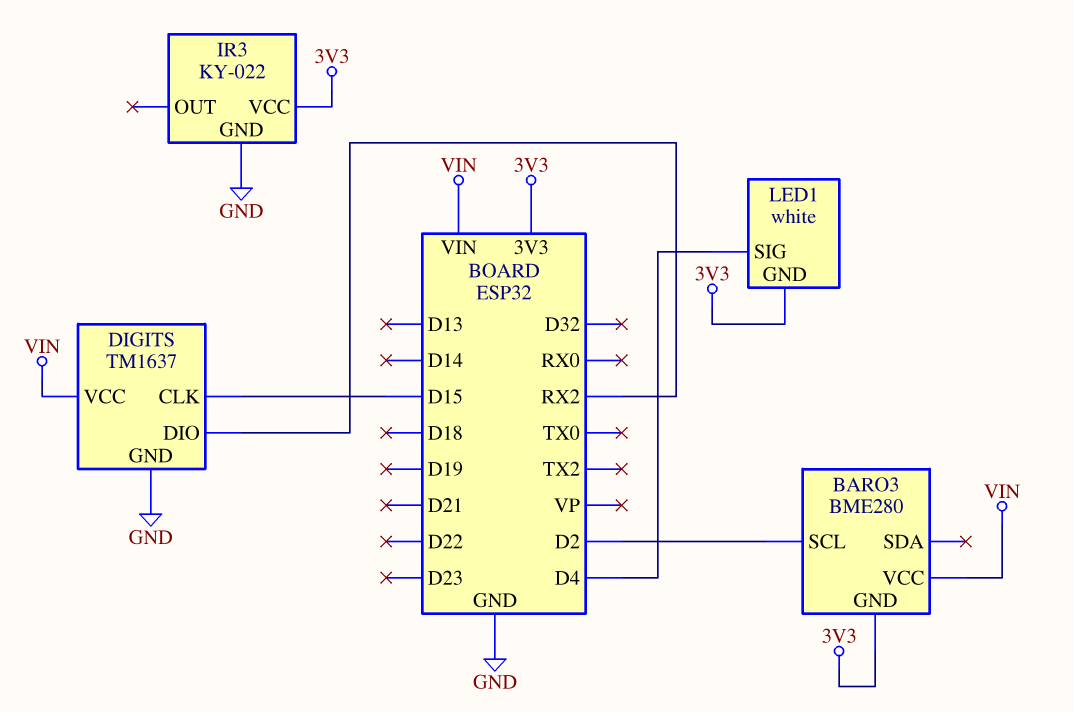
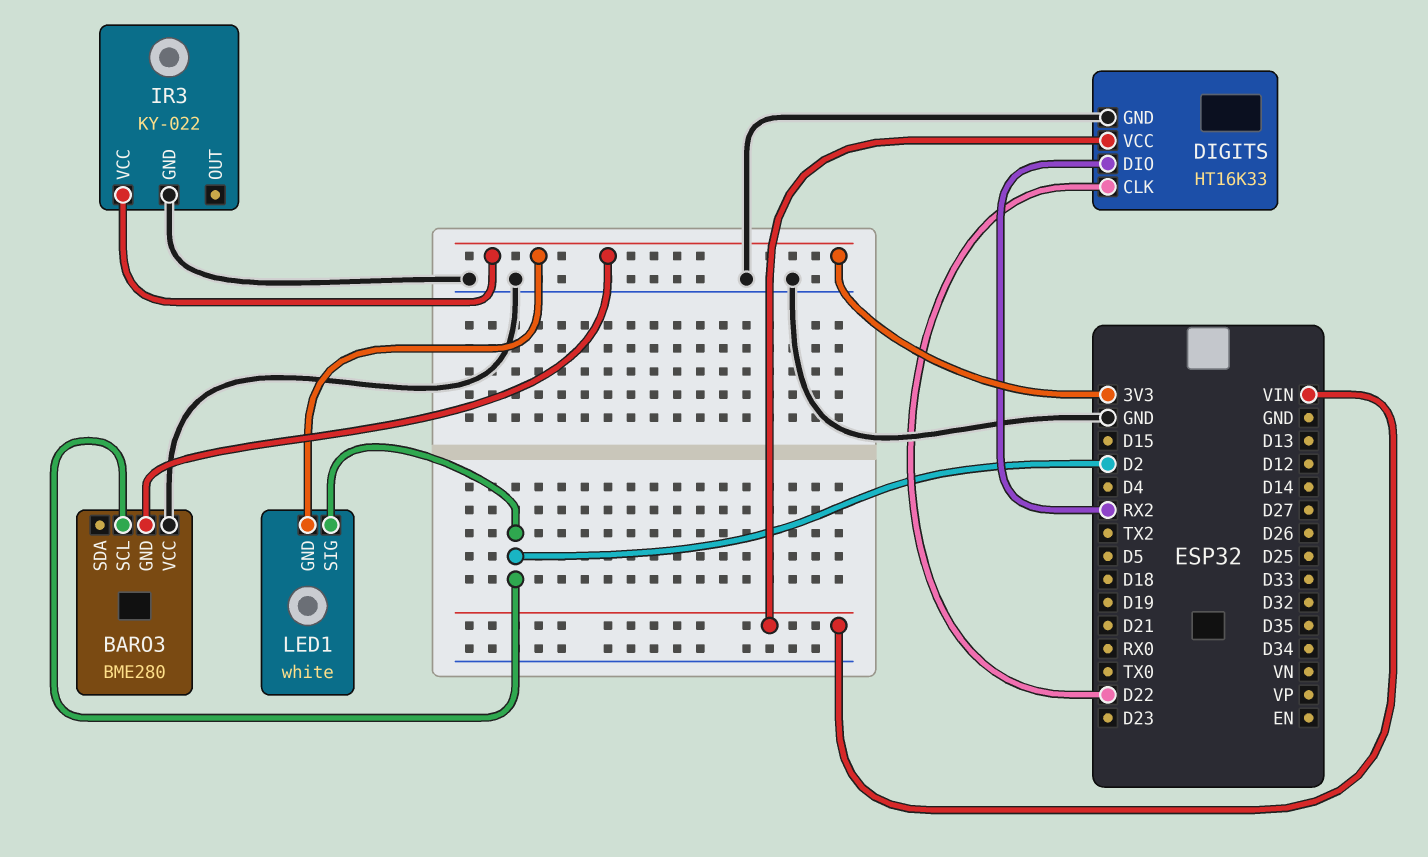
BARO3 pin VCC: VIN -> GND
DIGITS: TM1637 -> HT16K33
DIGITS pin CLK: D15 -> D22
LED1 pin SIG: D4 -> D2

